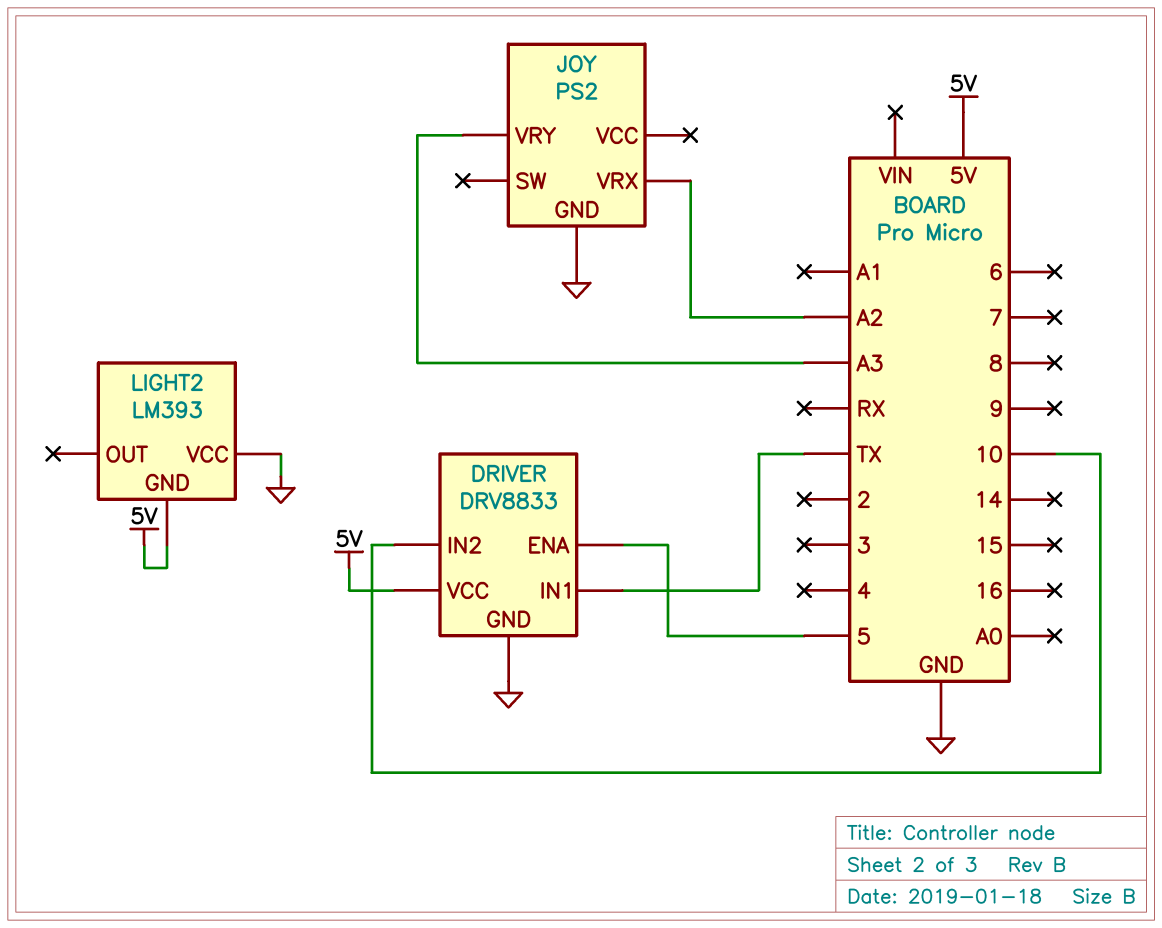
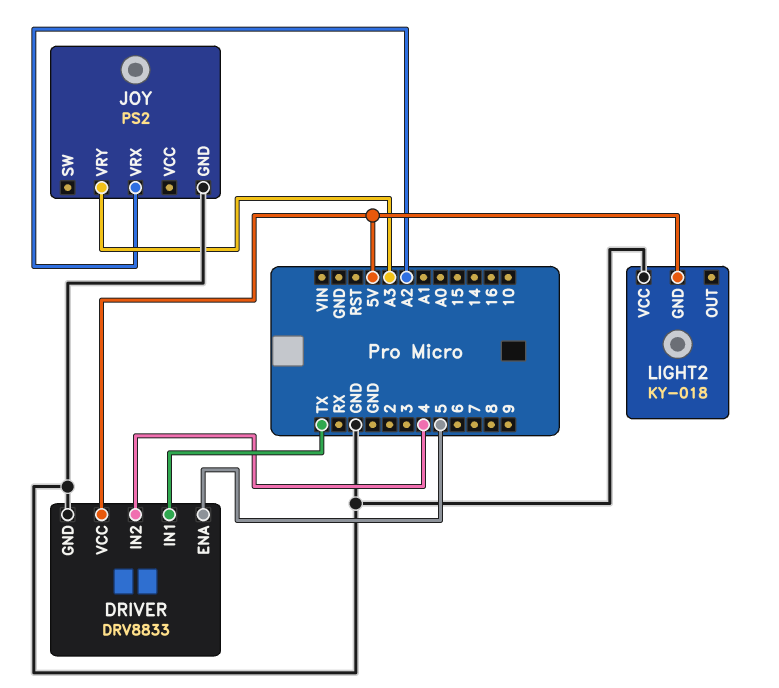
DRIVER pin IN2: 10 -> 4
LIGHT2: LM393 -> KY-018

